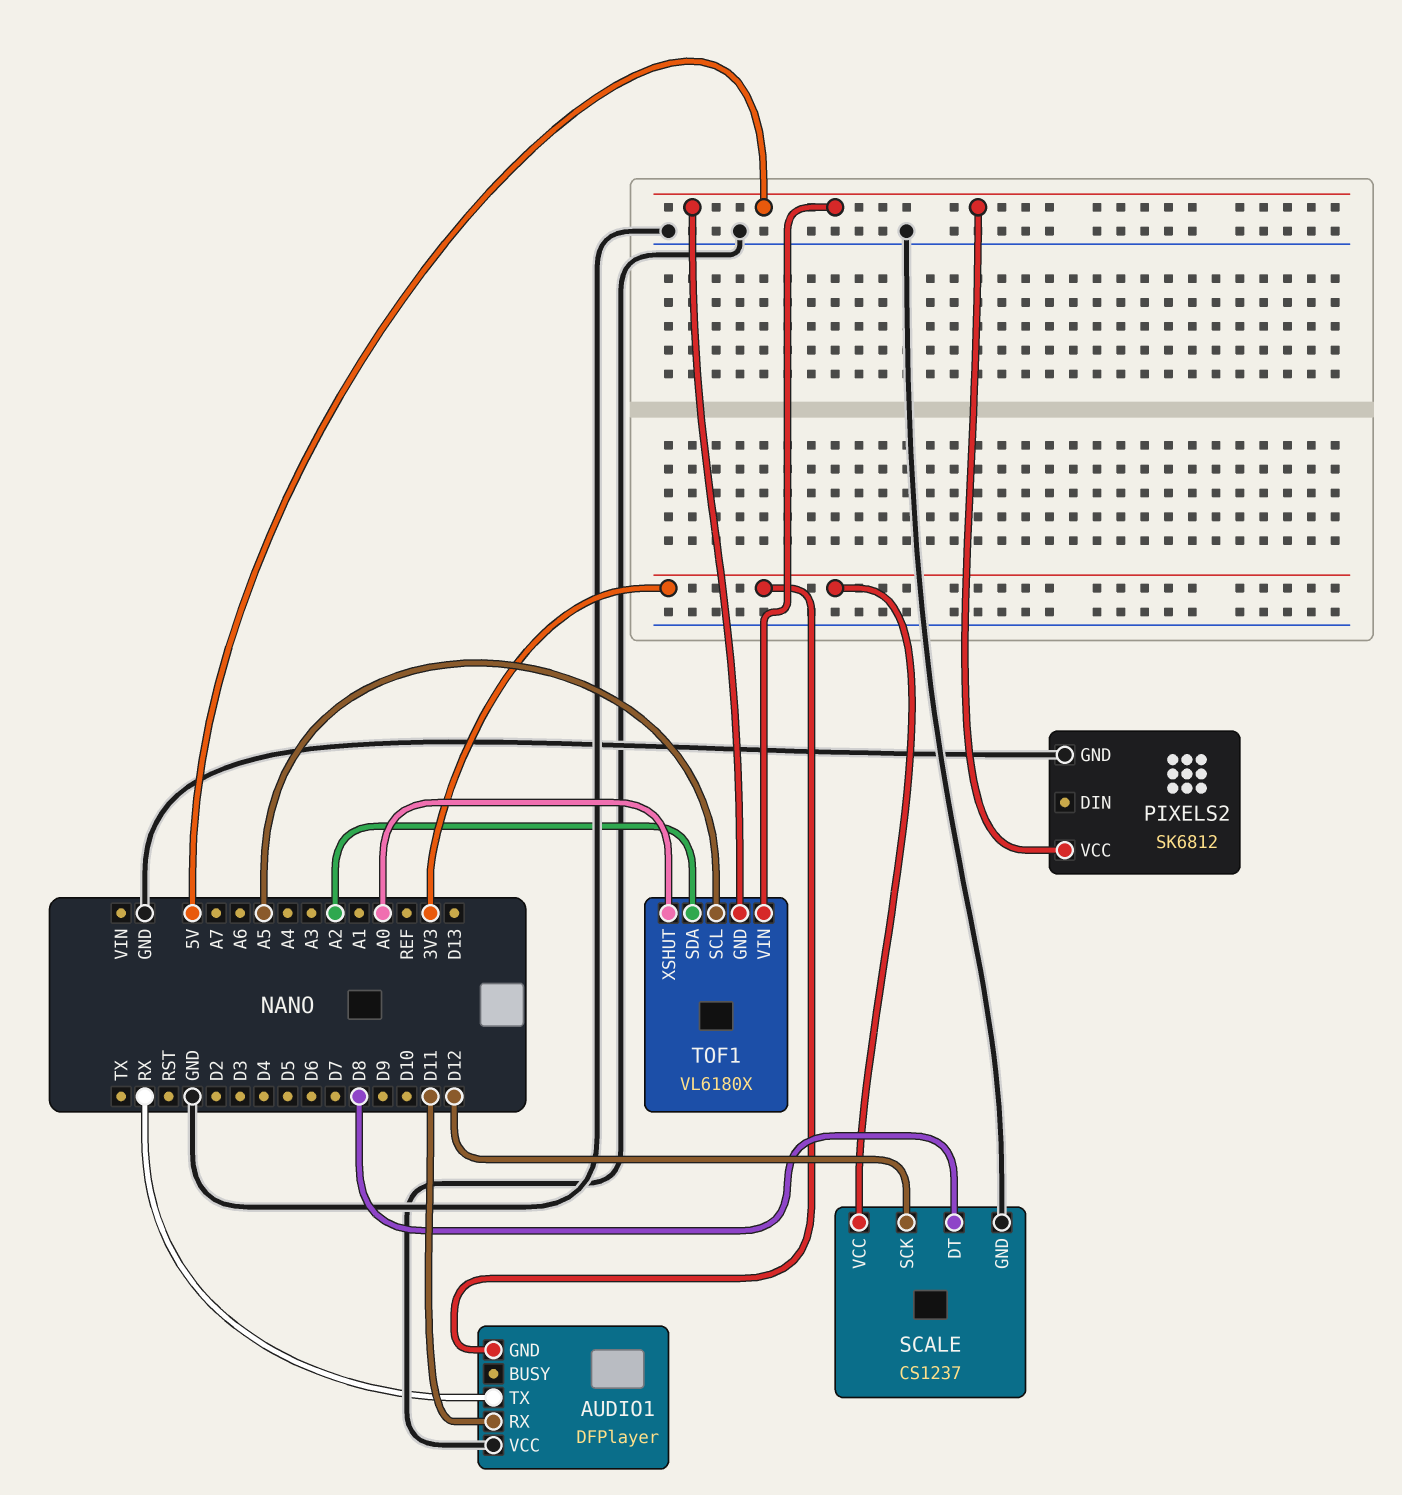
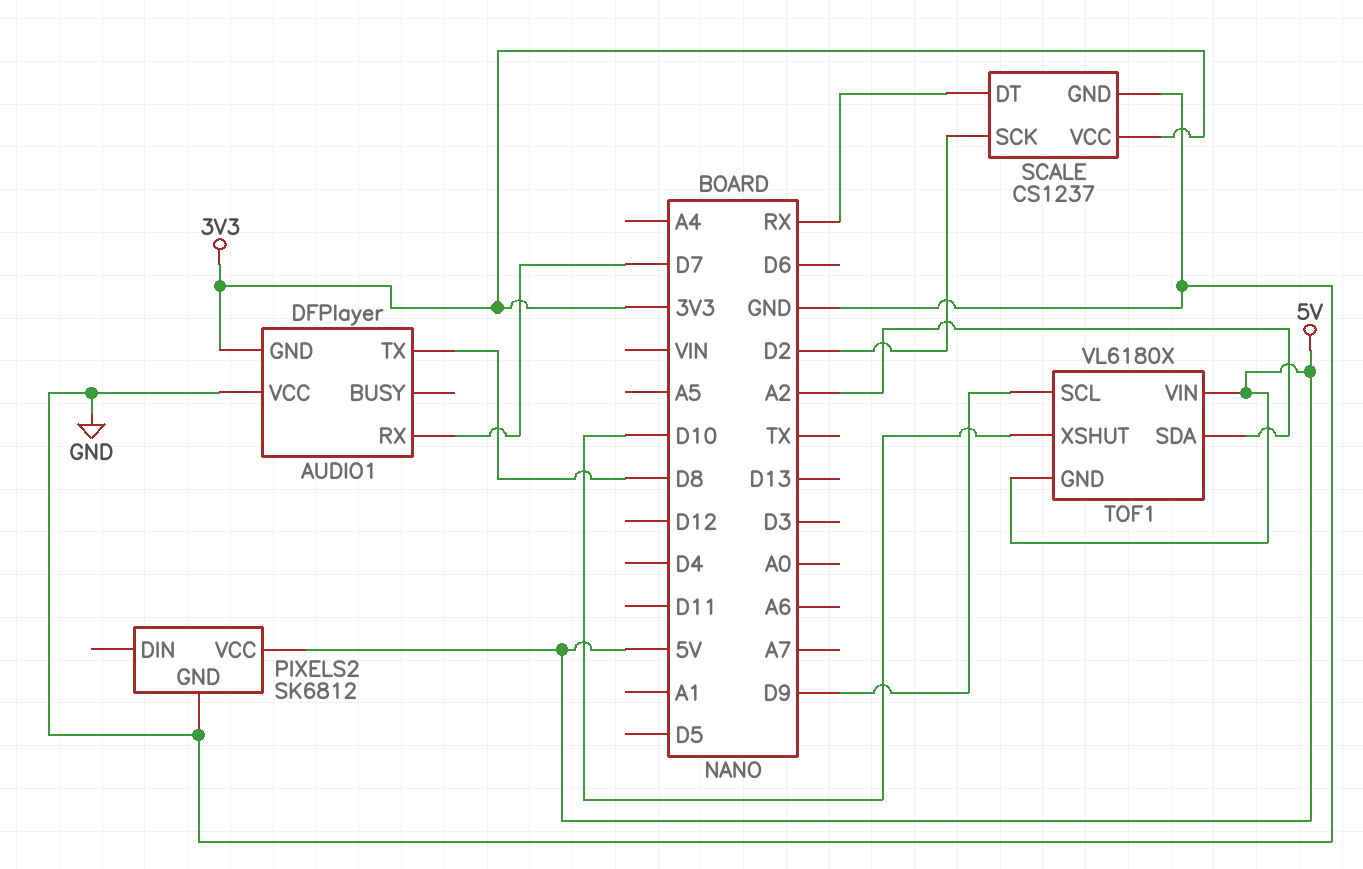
AUDIO1 pin RX: D11 -> D7
AUDIO1 pin TX: RX -> D8
SCALE pin DT: D8 -> RX
SCALE pin SCK: D12 -> D2
TOF1 pin SCL: A5 -> D9
TOF1 pin XSHUT: A0 -> D10

